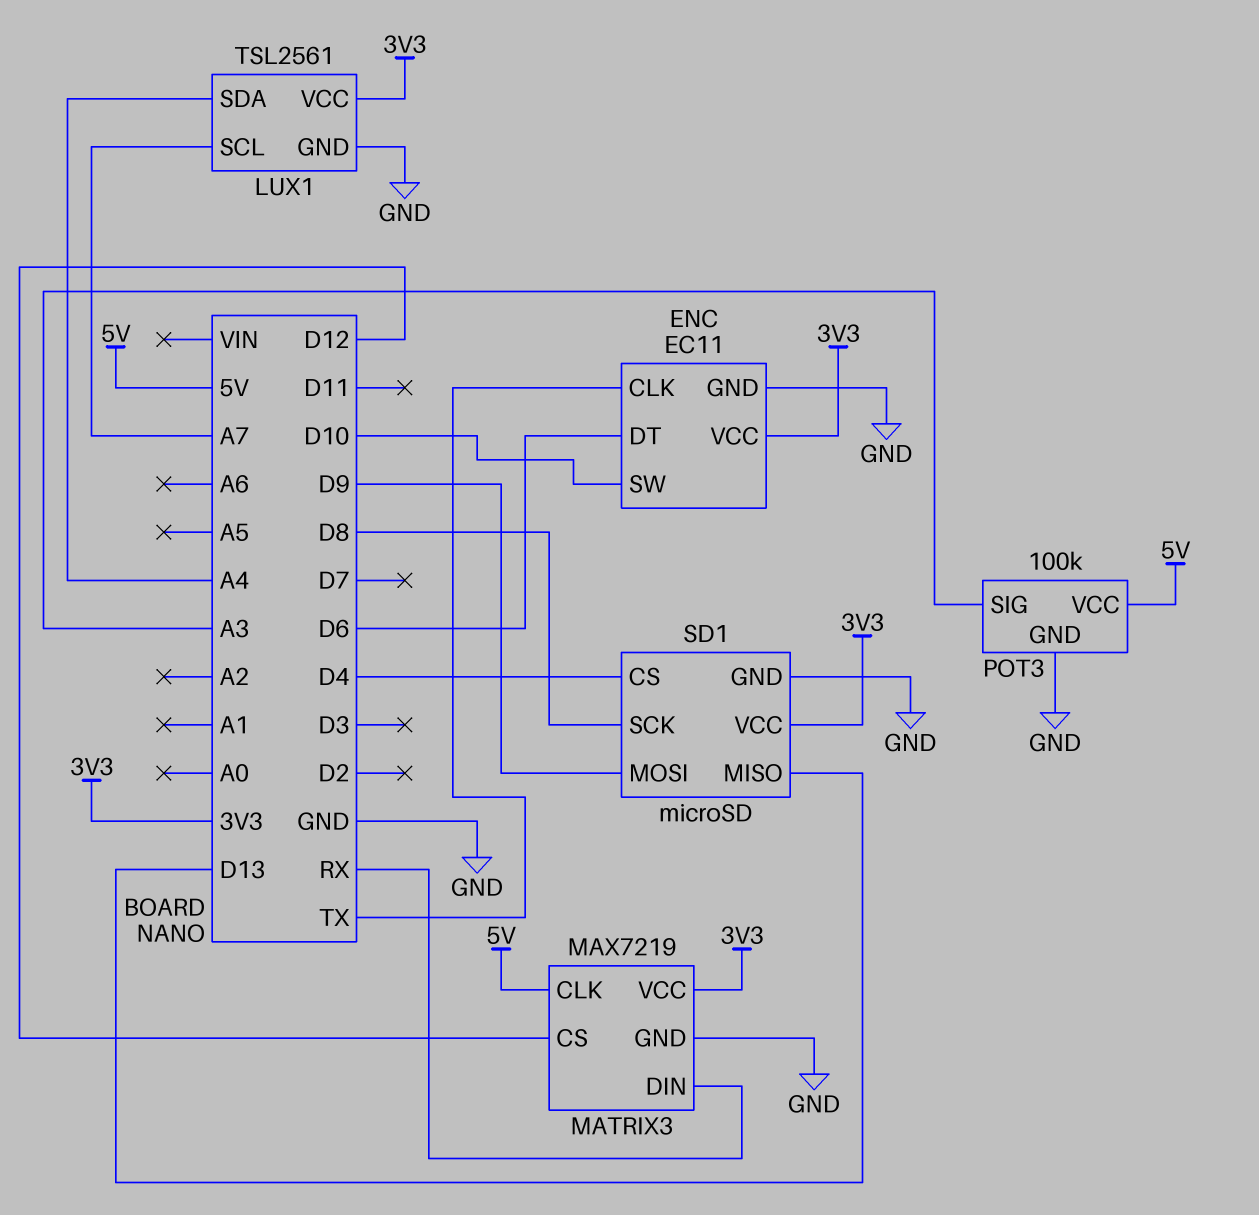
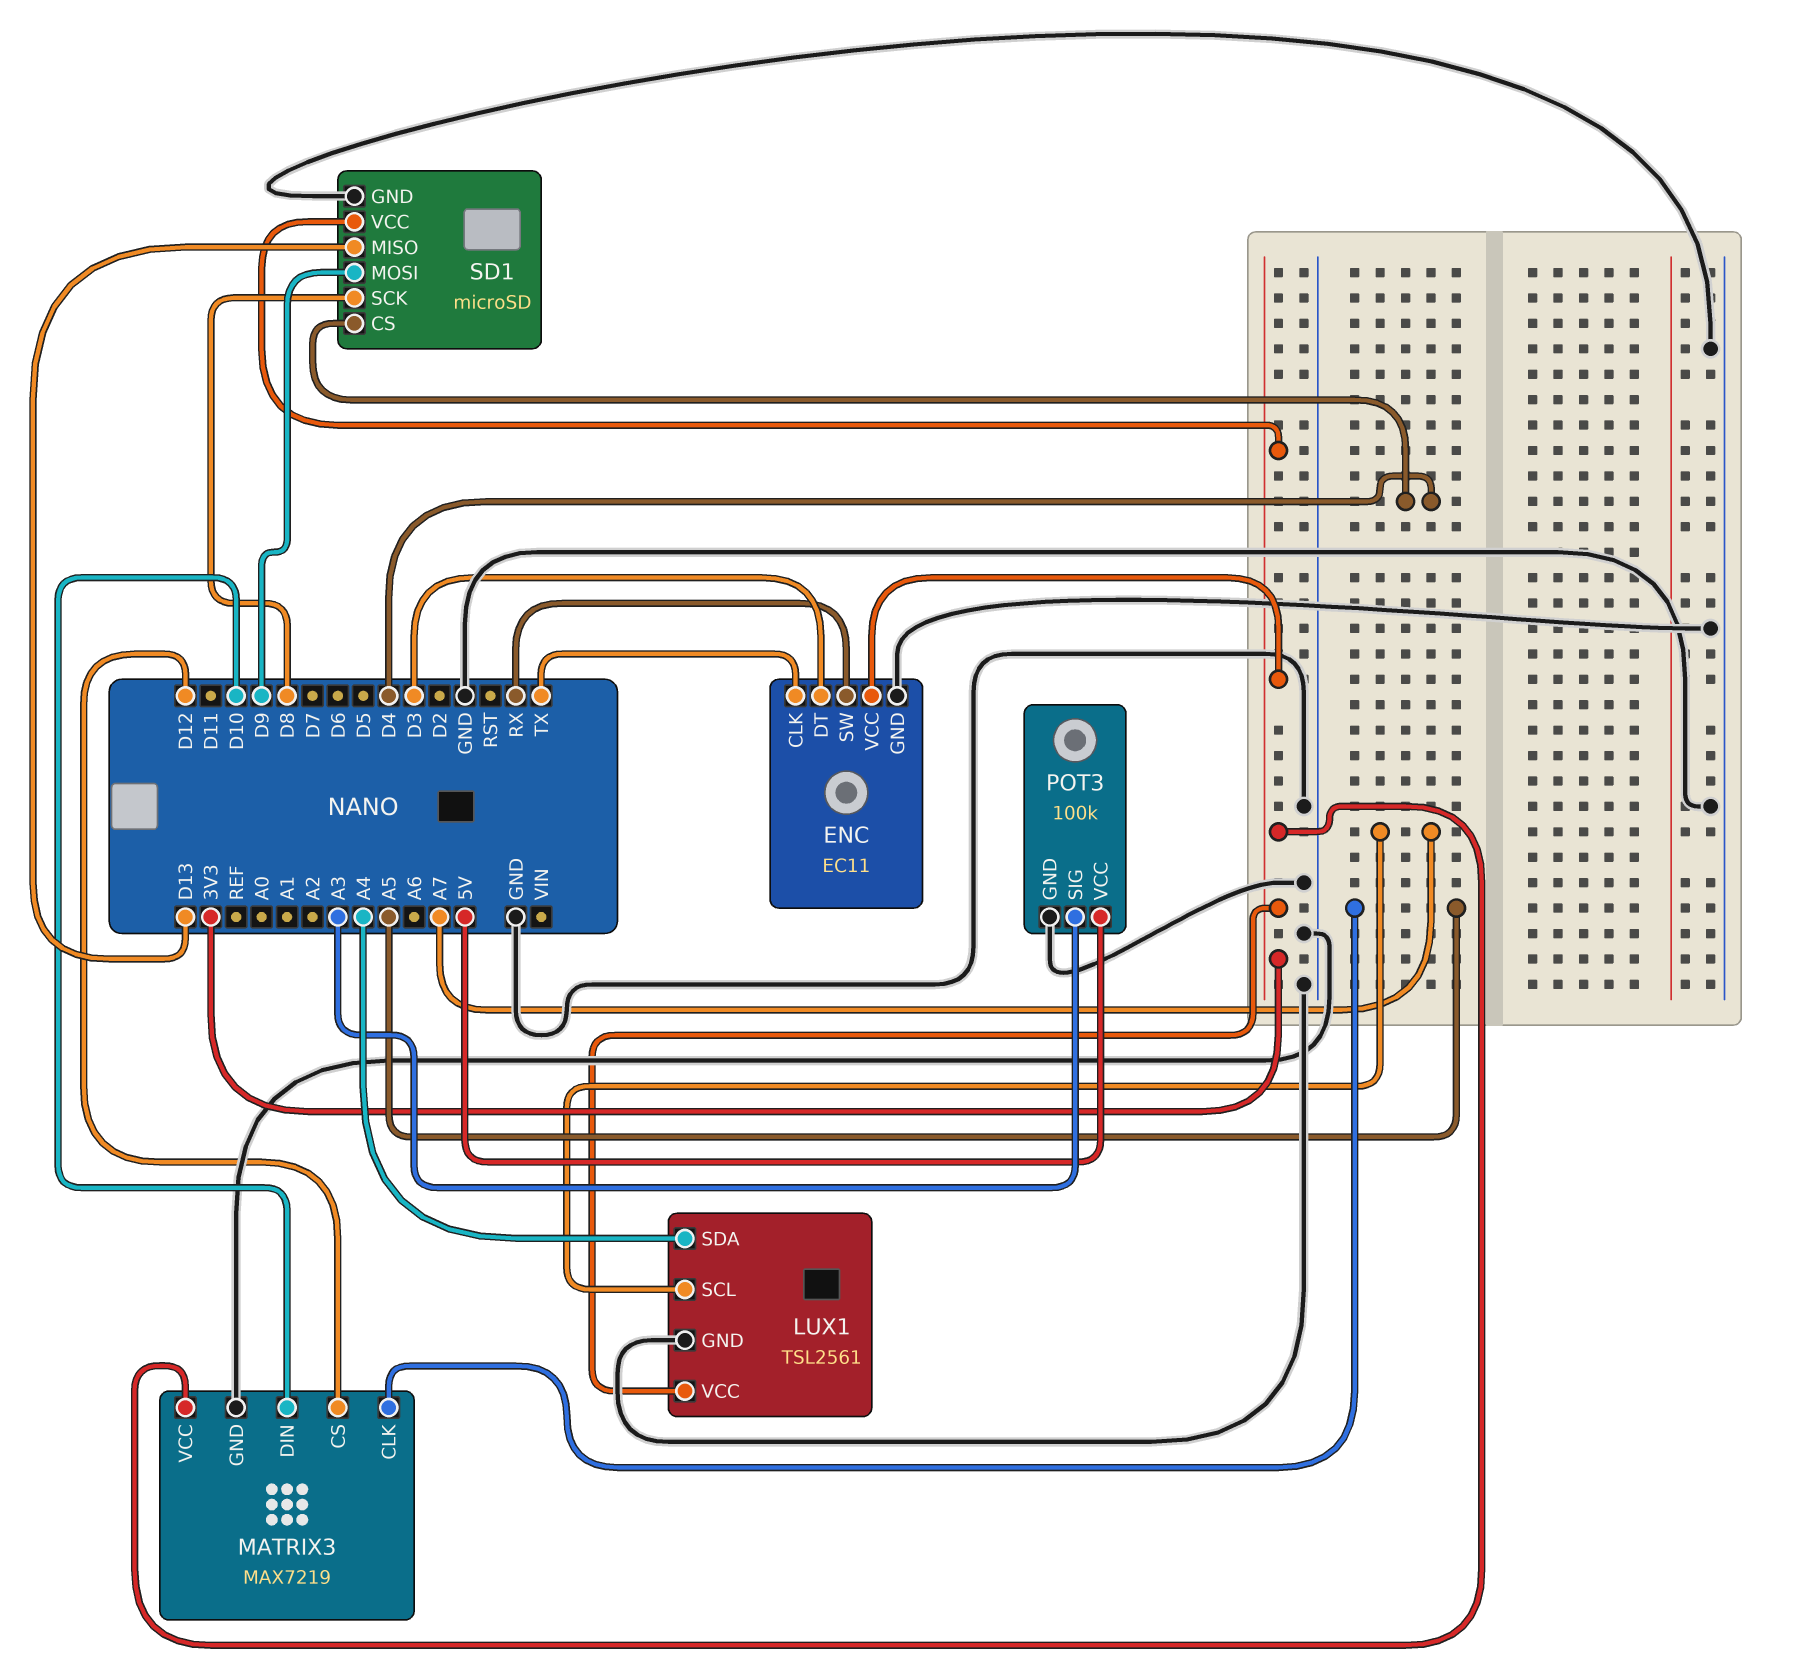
ENC pin DT: D6 -> D3
ENC pin SW: D10 -> RX
MATRIX3 pin CLK: 5V -> A5
MATRIX3 pin DIN: RX -> D10

